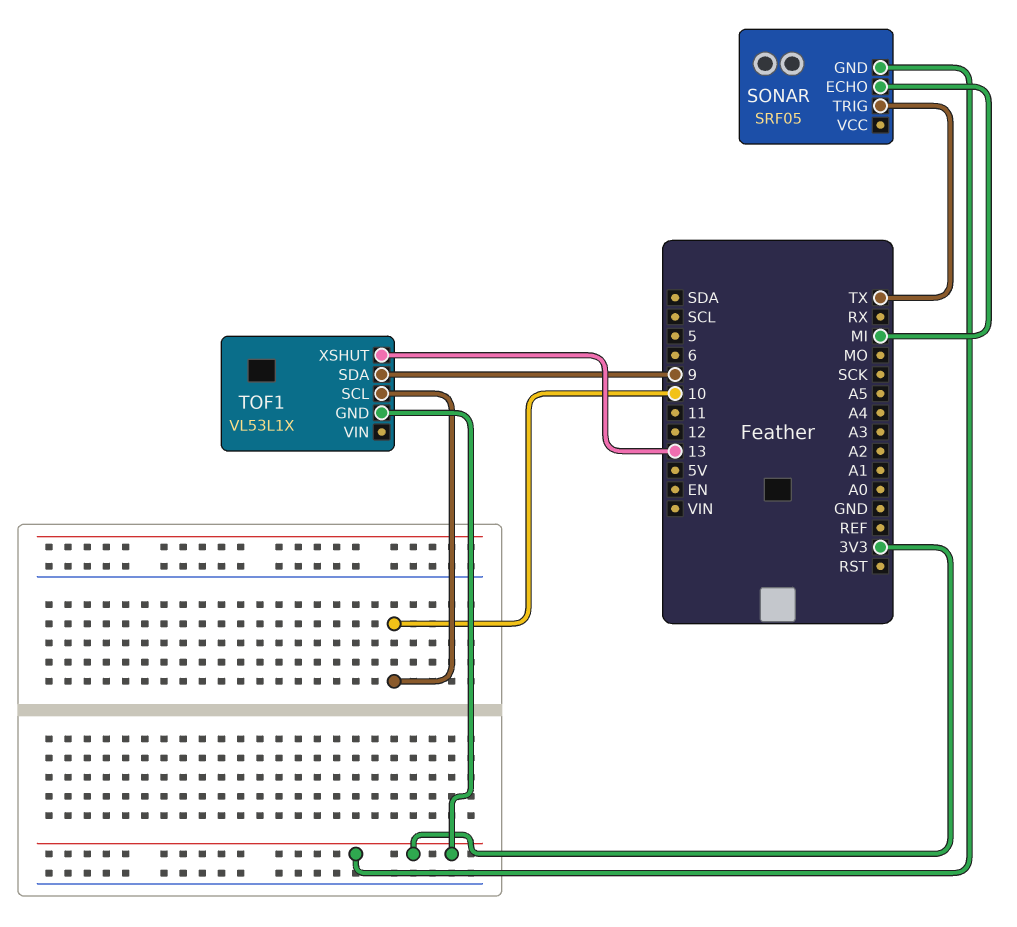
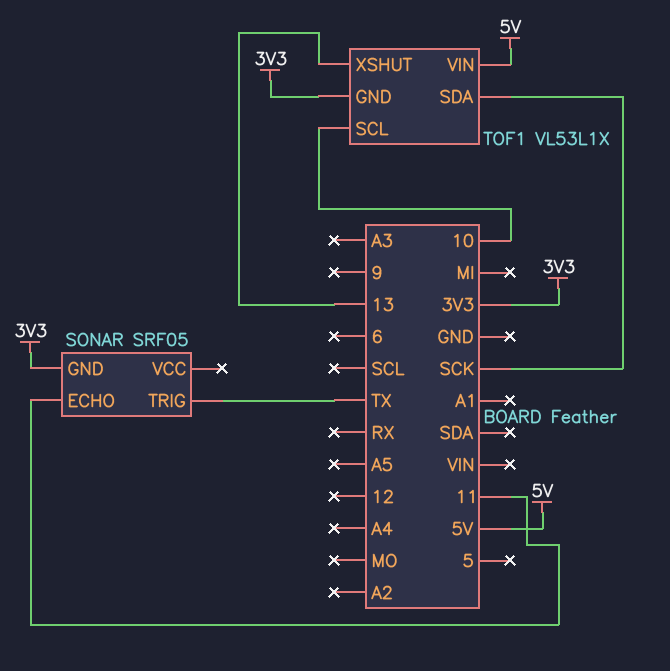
SONAR pin ECHO: MI -> 11
TOF1 pin SDA: 9 -> SCK
TOF1 pin VIN: none -> 5V

